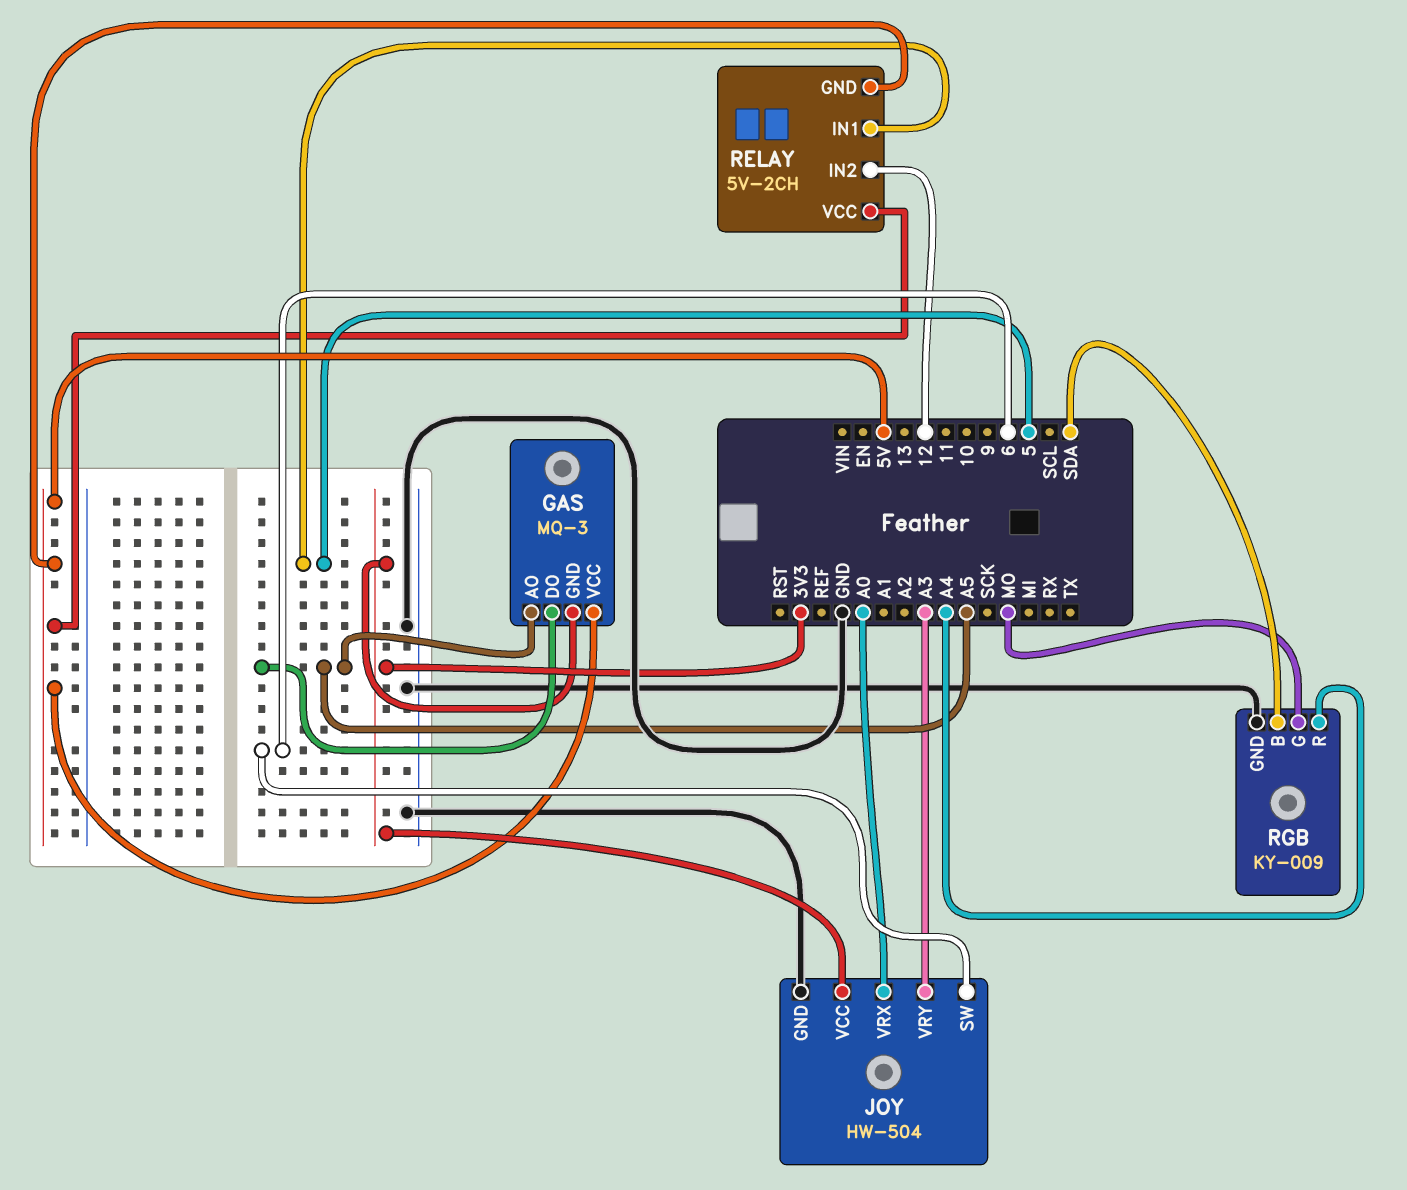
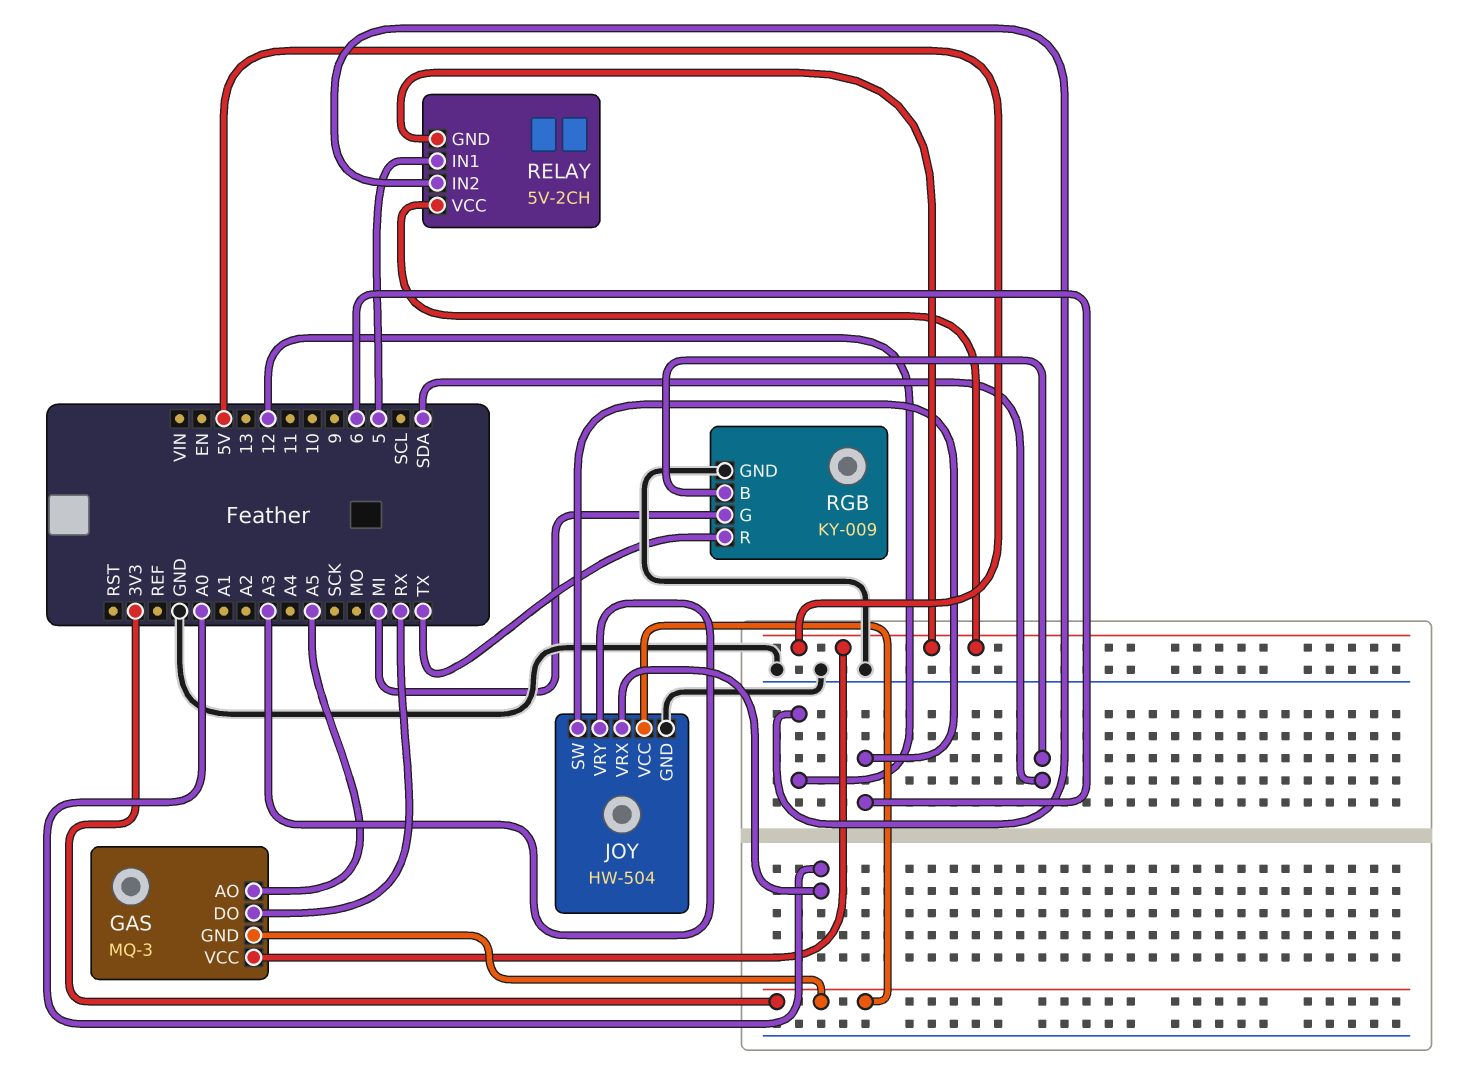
GAS pin DO: A5 -> RX
RGB pin G: MO -> MI
RGB pin R: A4 -> TX

